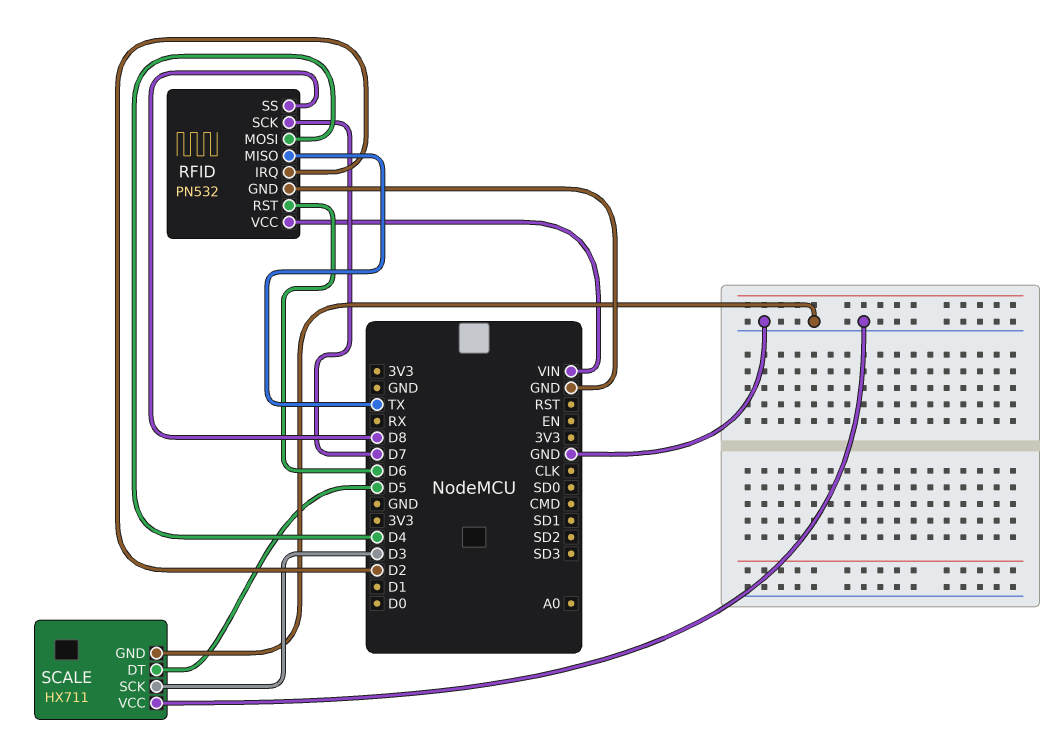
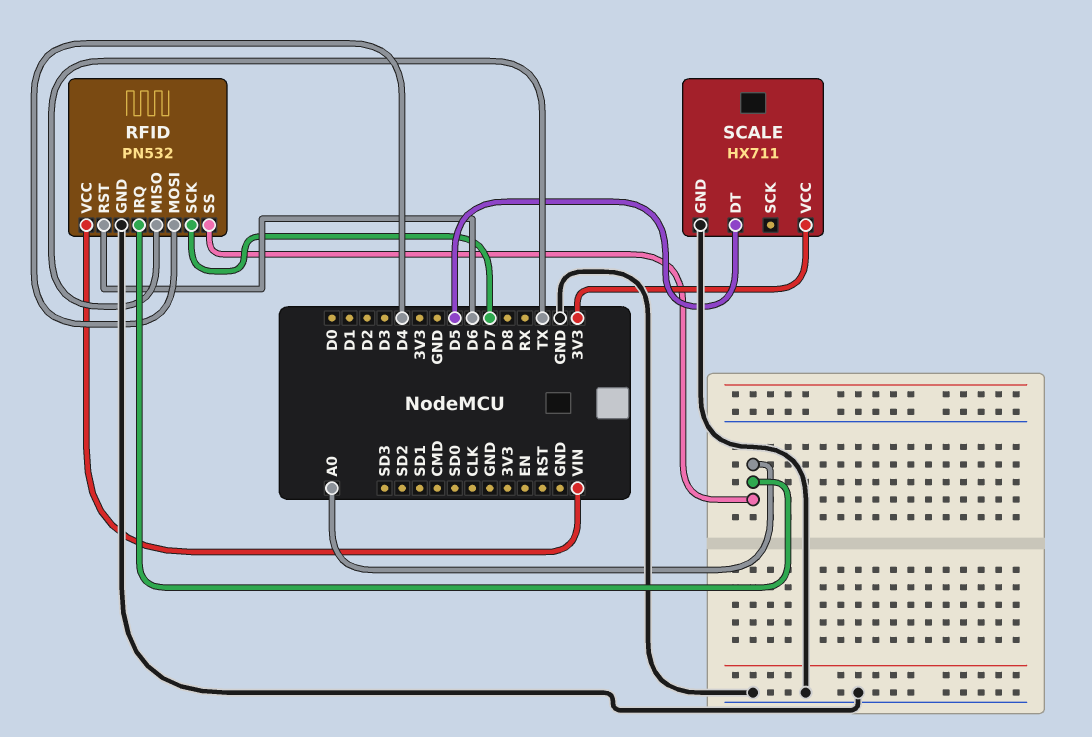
RFID pin IRQ: D2 -> A0
RFID pin SS: D8 -> A0
SCALE pin SCK: D3 -> none
SCALE pin VCC: GND -> 3V3

